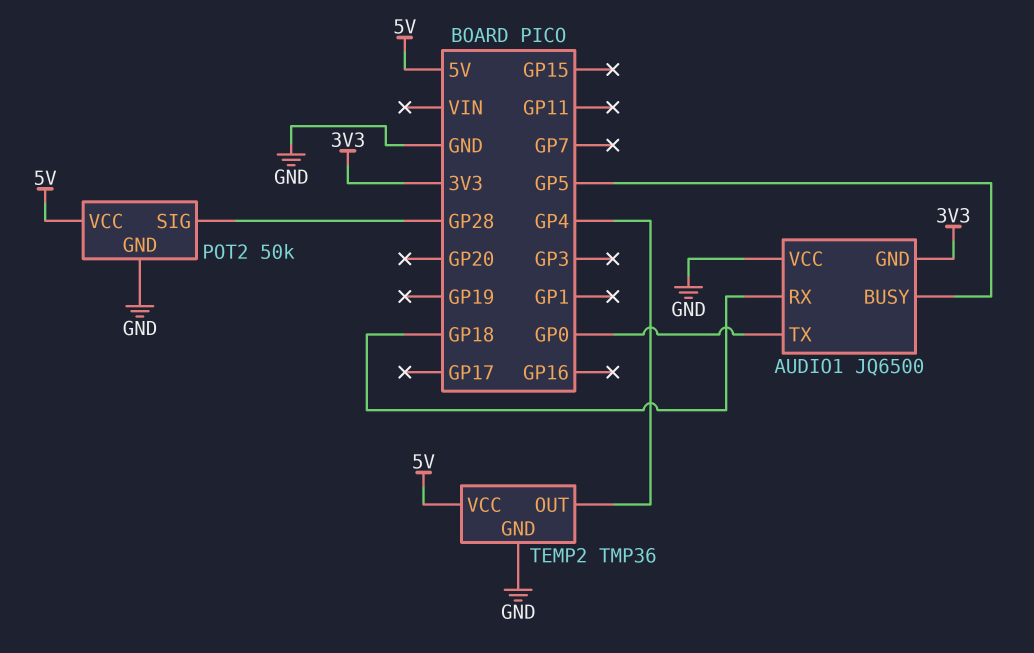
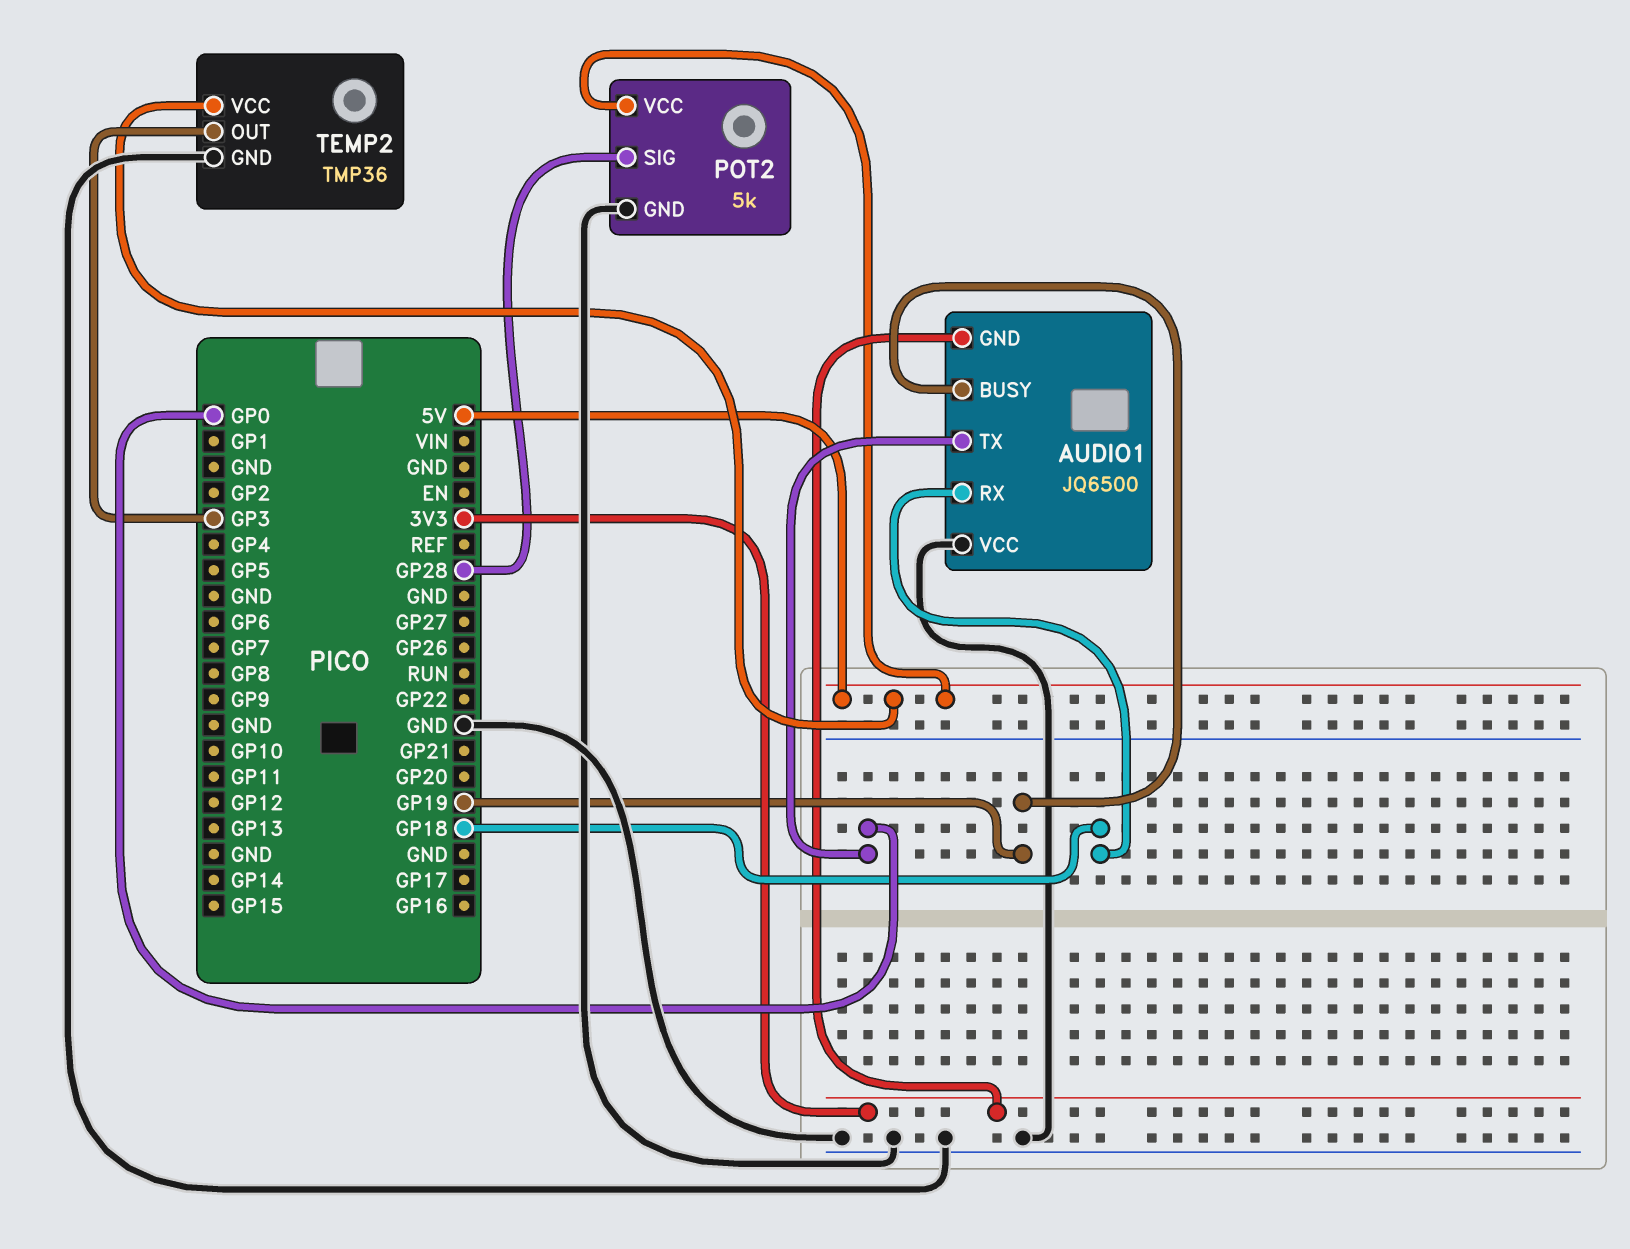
AUDIO1 pin BUSY: GP5 -> GP19
POT2: 50k -> 5k
TEMP2 pin OUT: GP4 -> GP3

